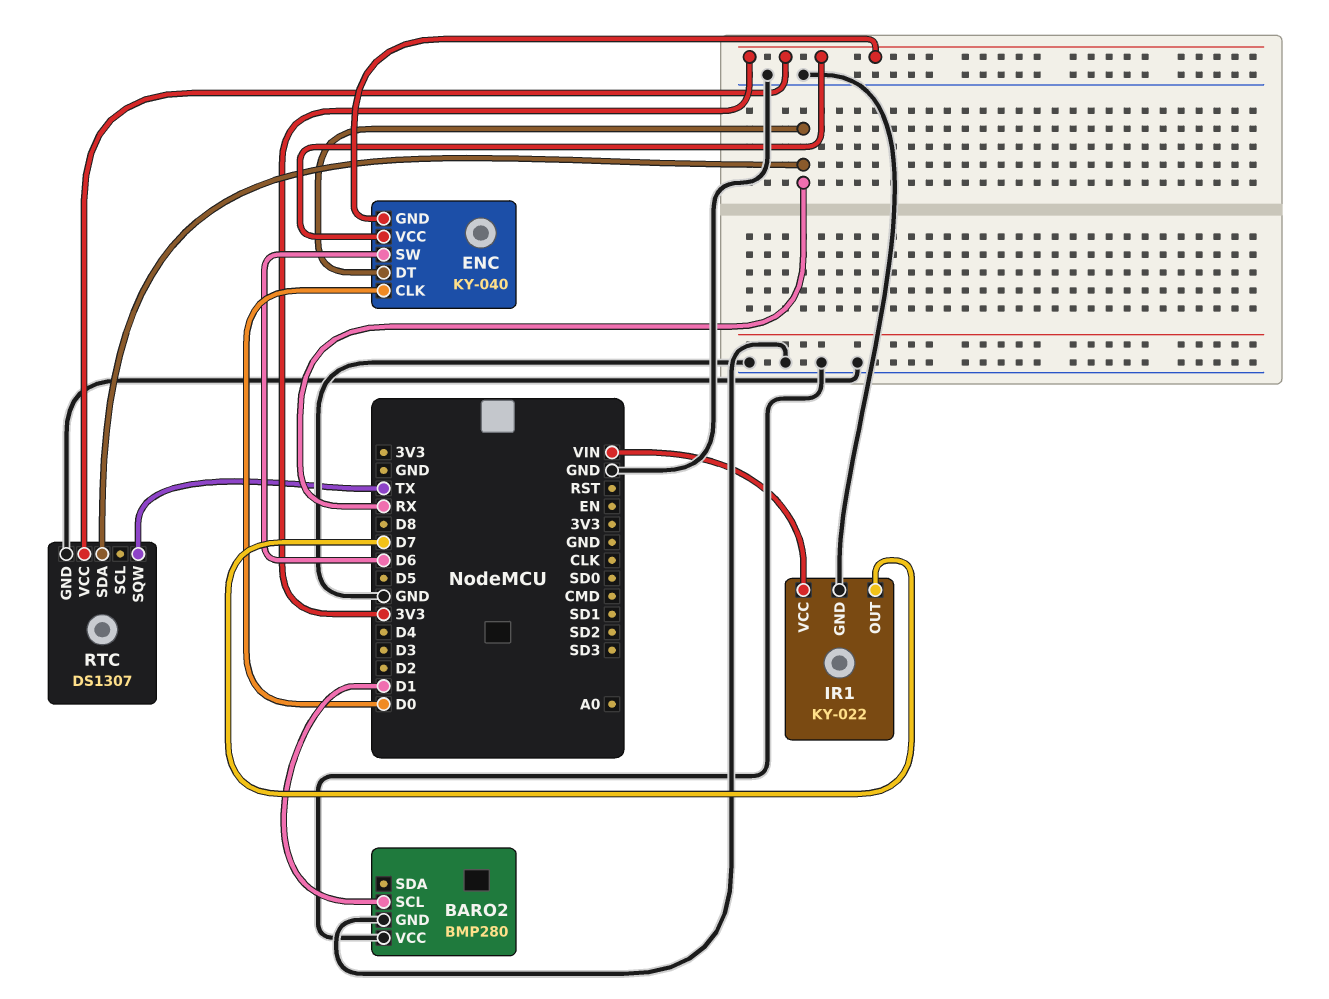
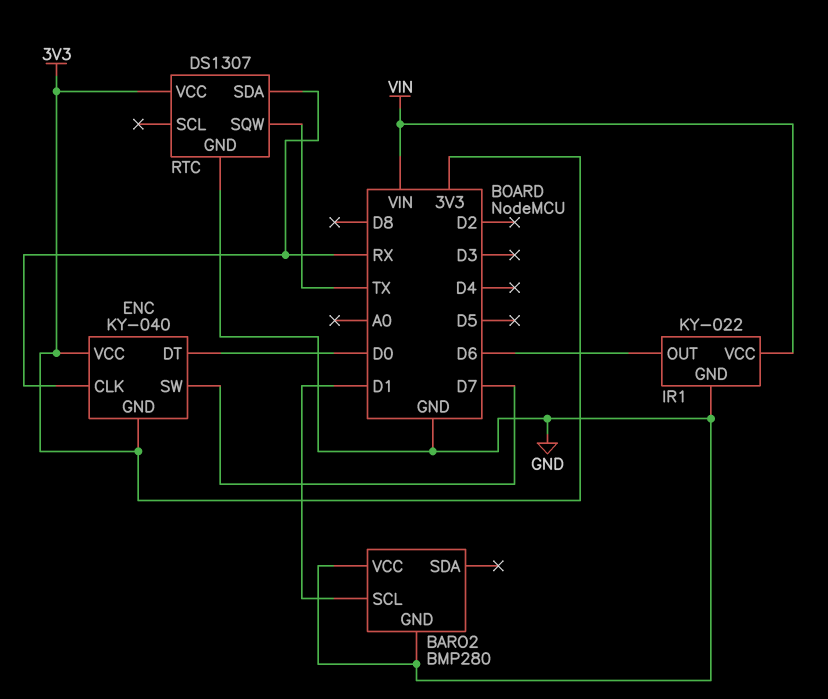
ENC pin CLK: D0 -> RX
ENC pin DT: RX -> D0
ENC pin SW: D6 -> D7
IR1 pin OUT: D7 -> D6

